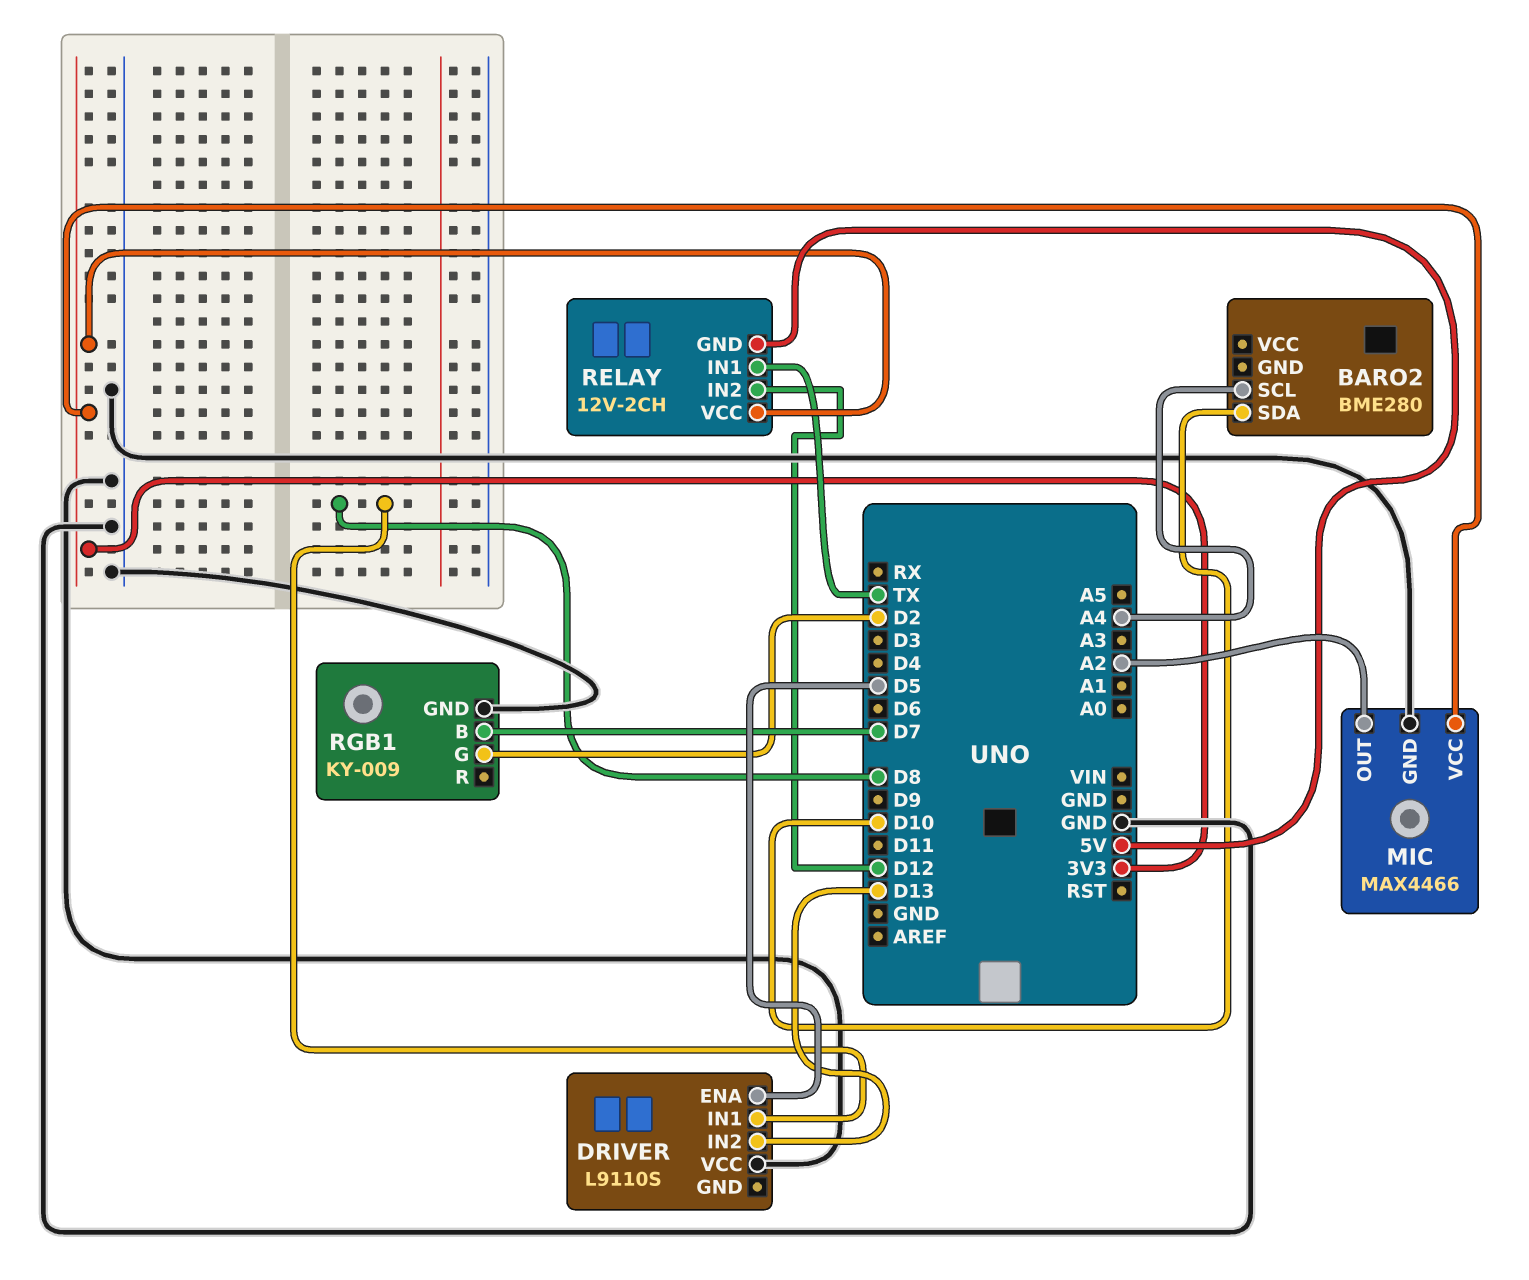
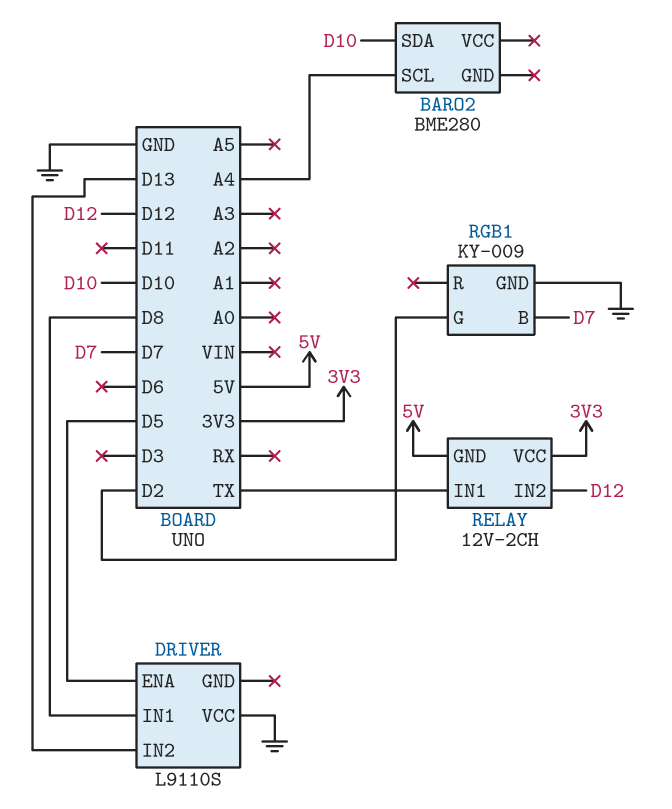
MIC: MAX4466 -> none
MIC pin GND: GND -> none
MIC pin OUT: A2 -> none
MIC pin VCC: 3V3 -> none

